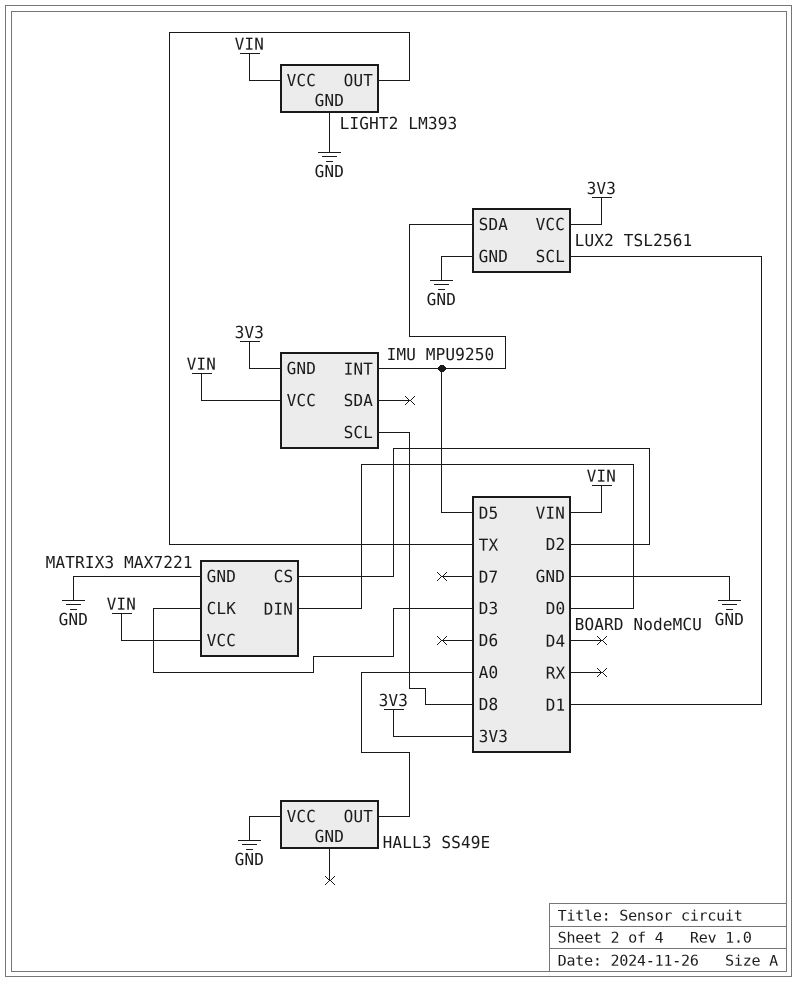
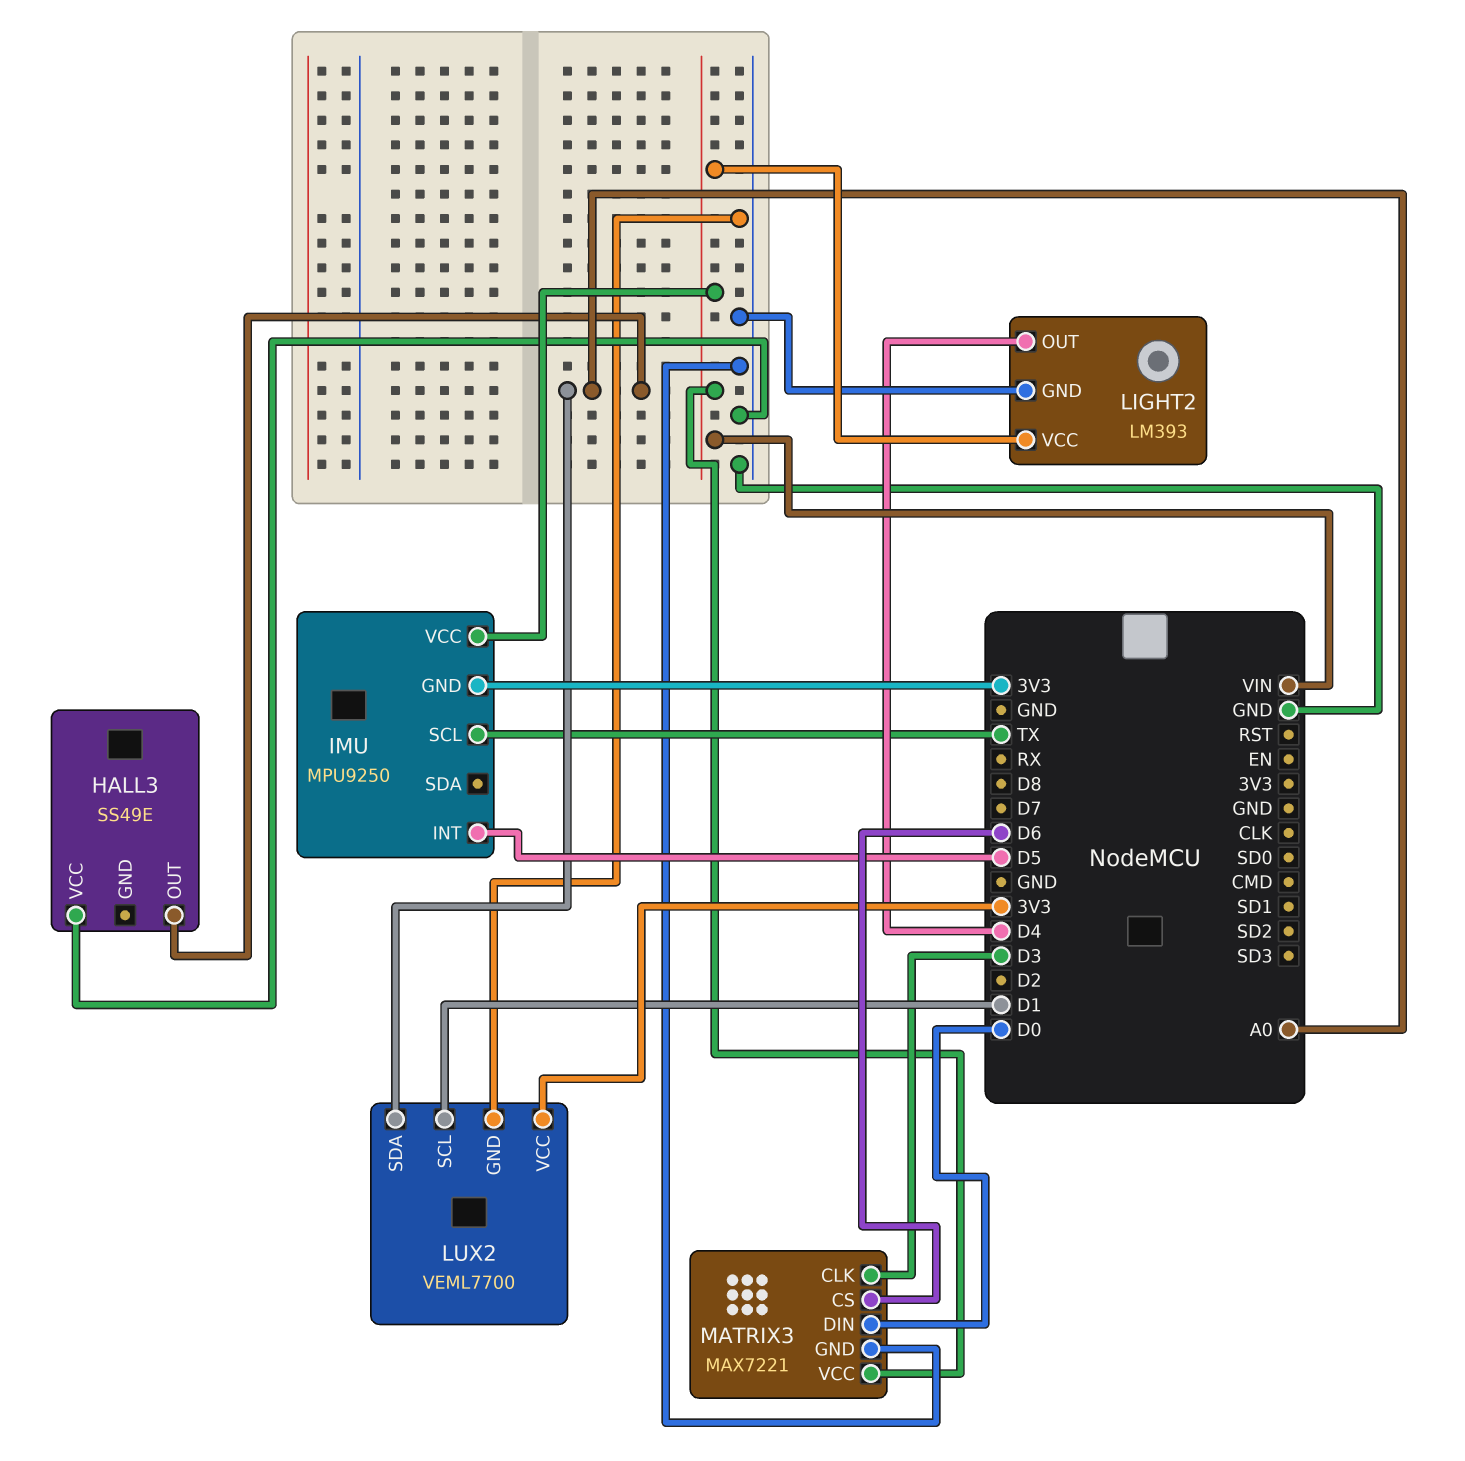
IMU pin SCL: D8 -> TX
LIGHT2 pin OUT: TX -> D4
LUX2: TSL2561 -> VEML7700
LUX2 pin SDA: D5 -> A0
MATRIX3 pin CS: D2 -> D6

